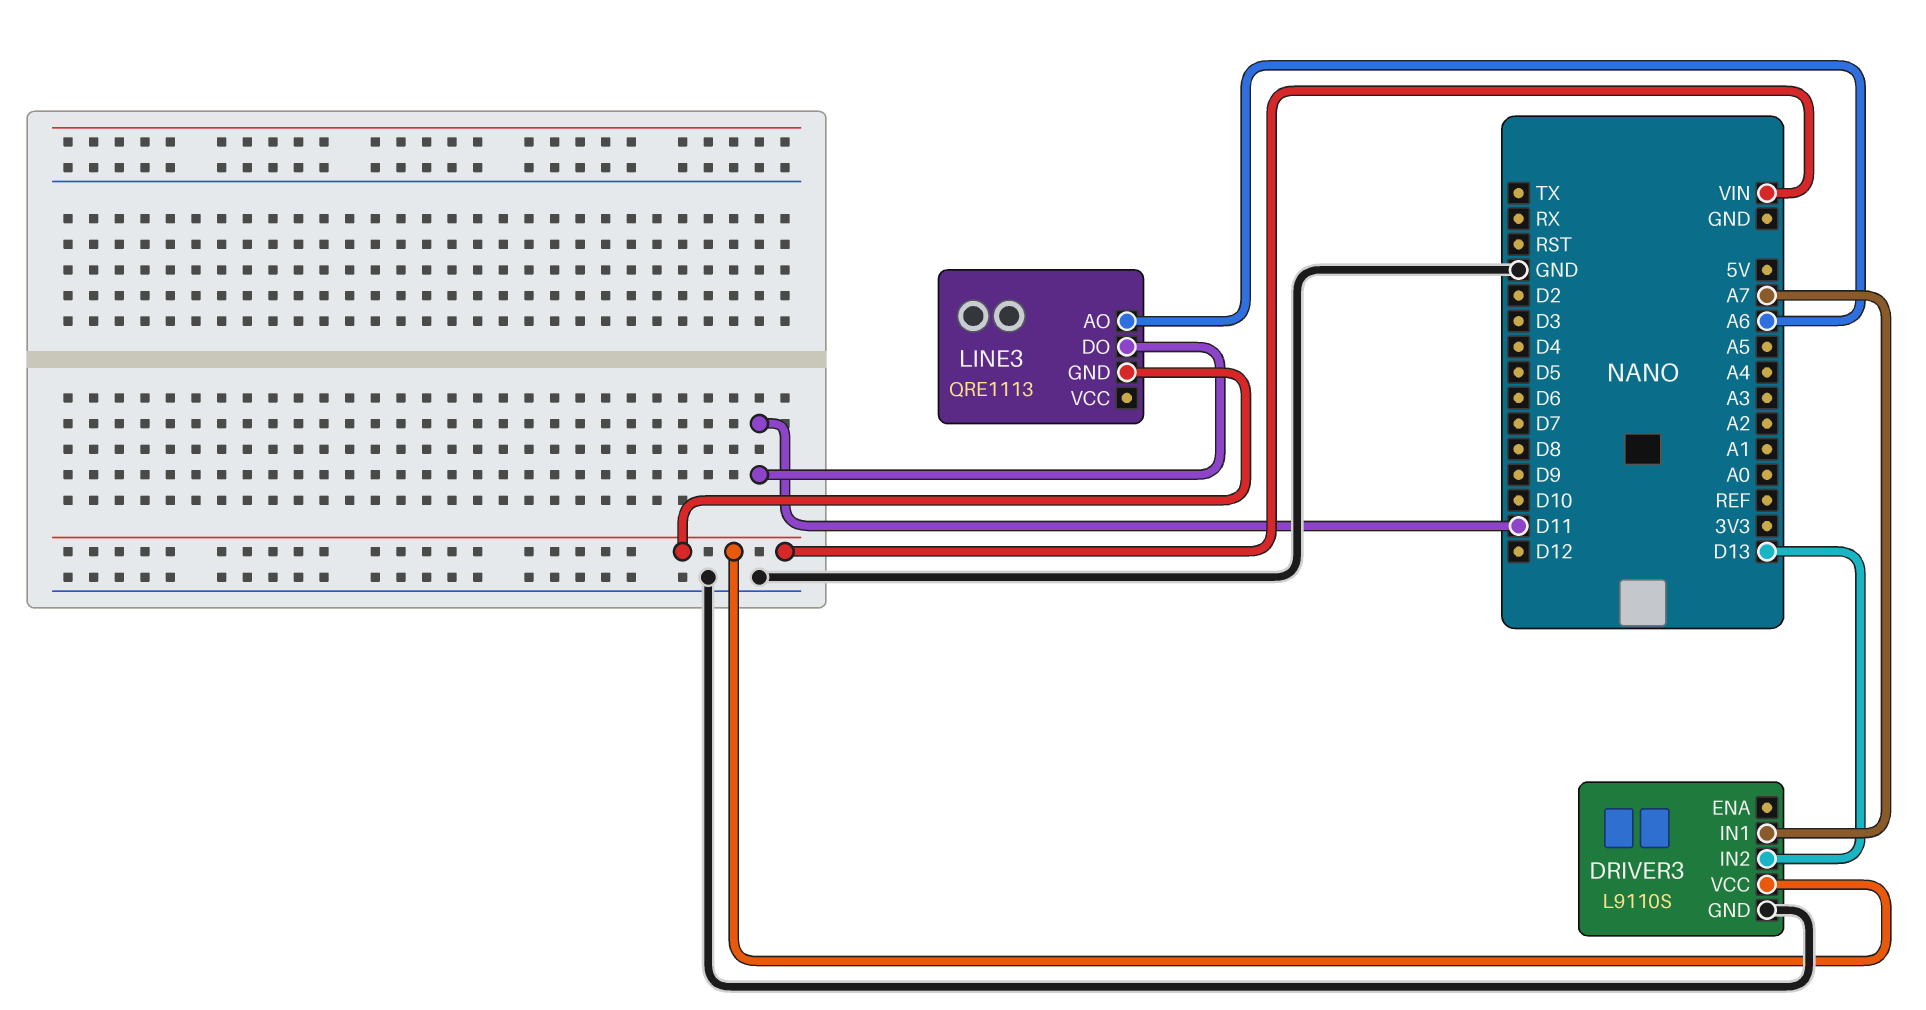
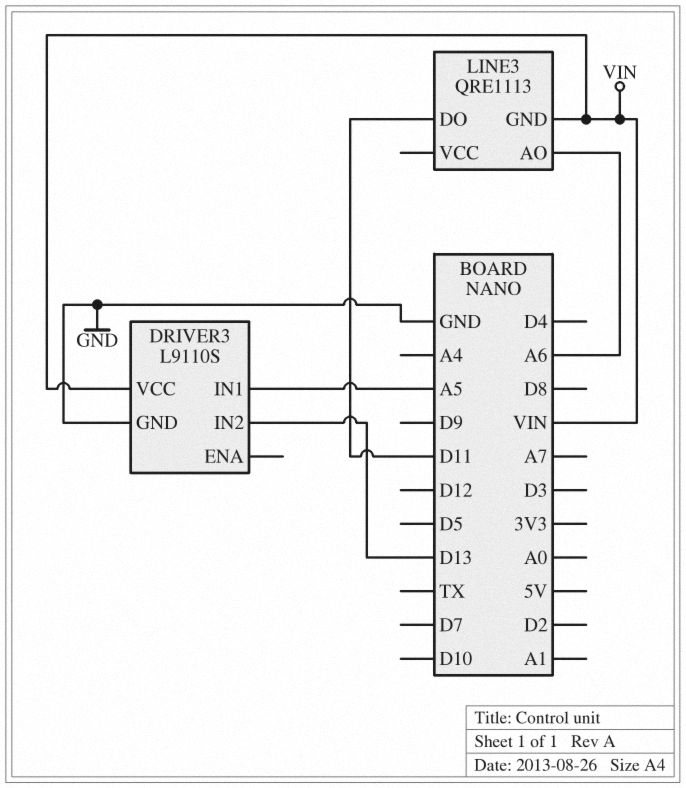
DRIVER3 pin IN1: A7 -> A5

